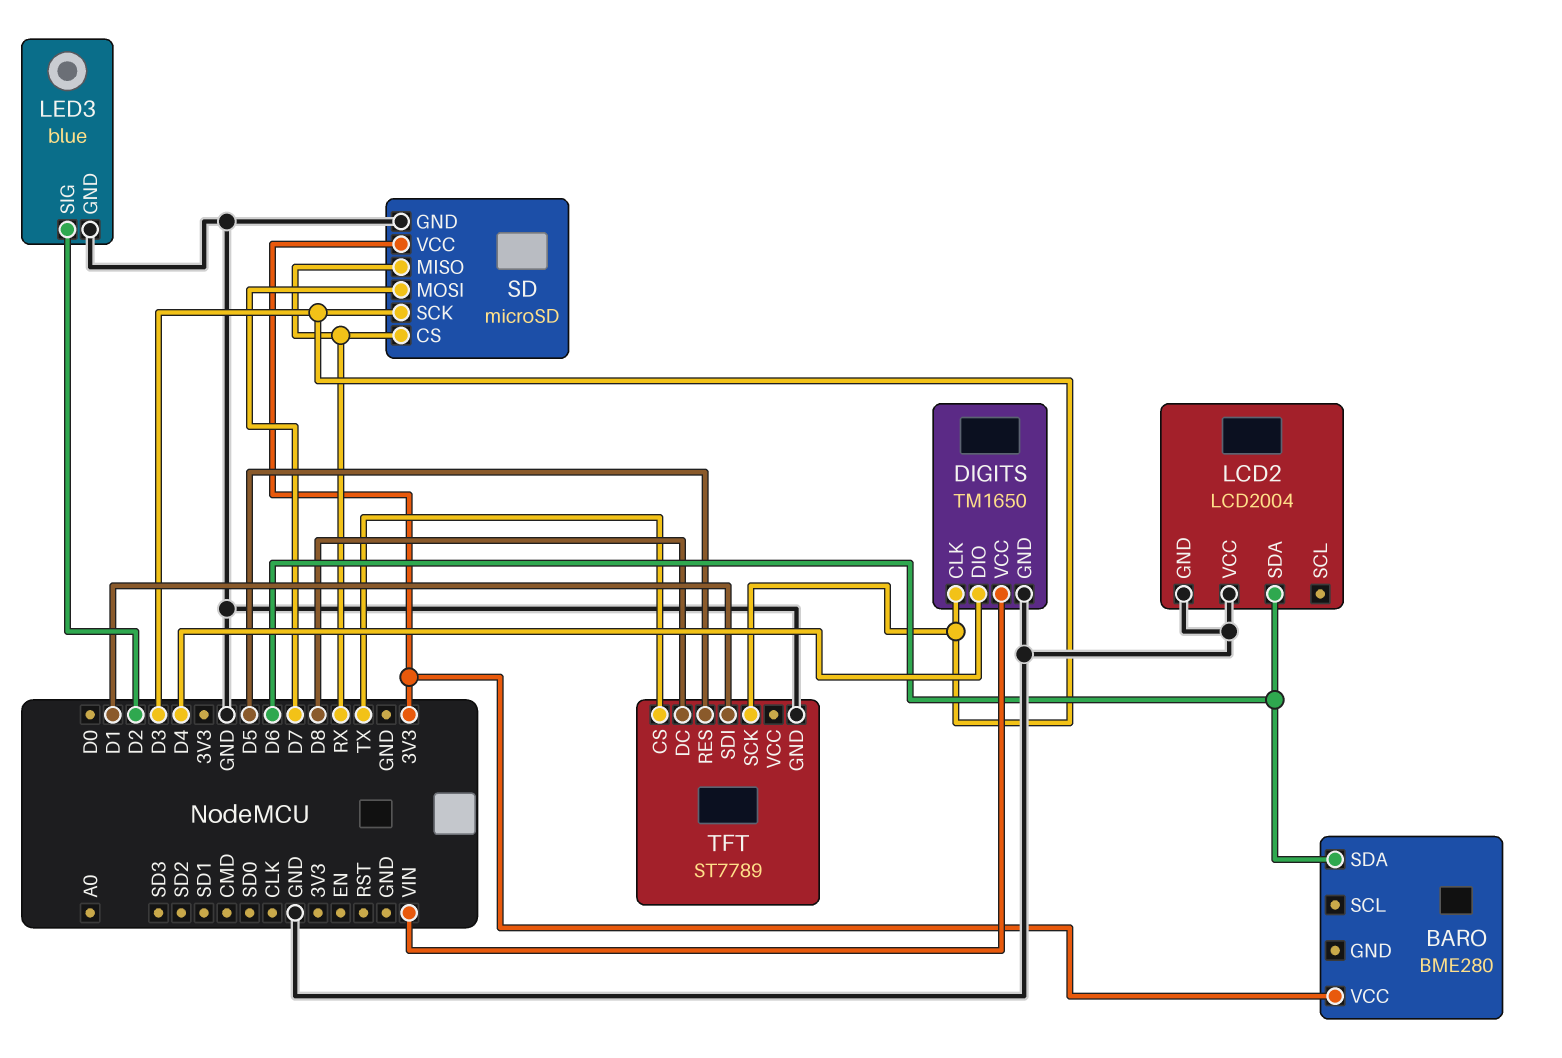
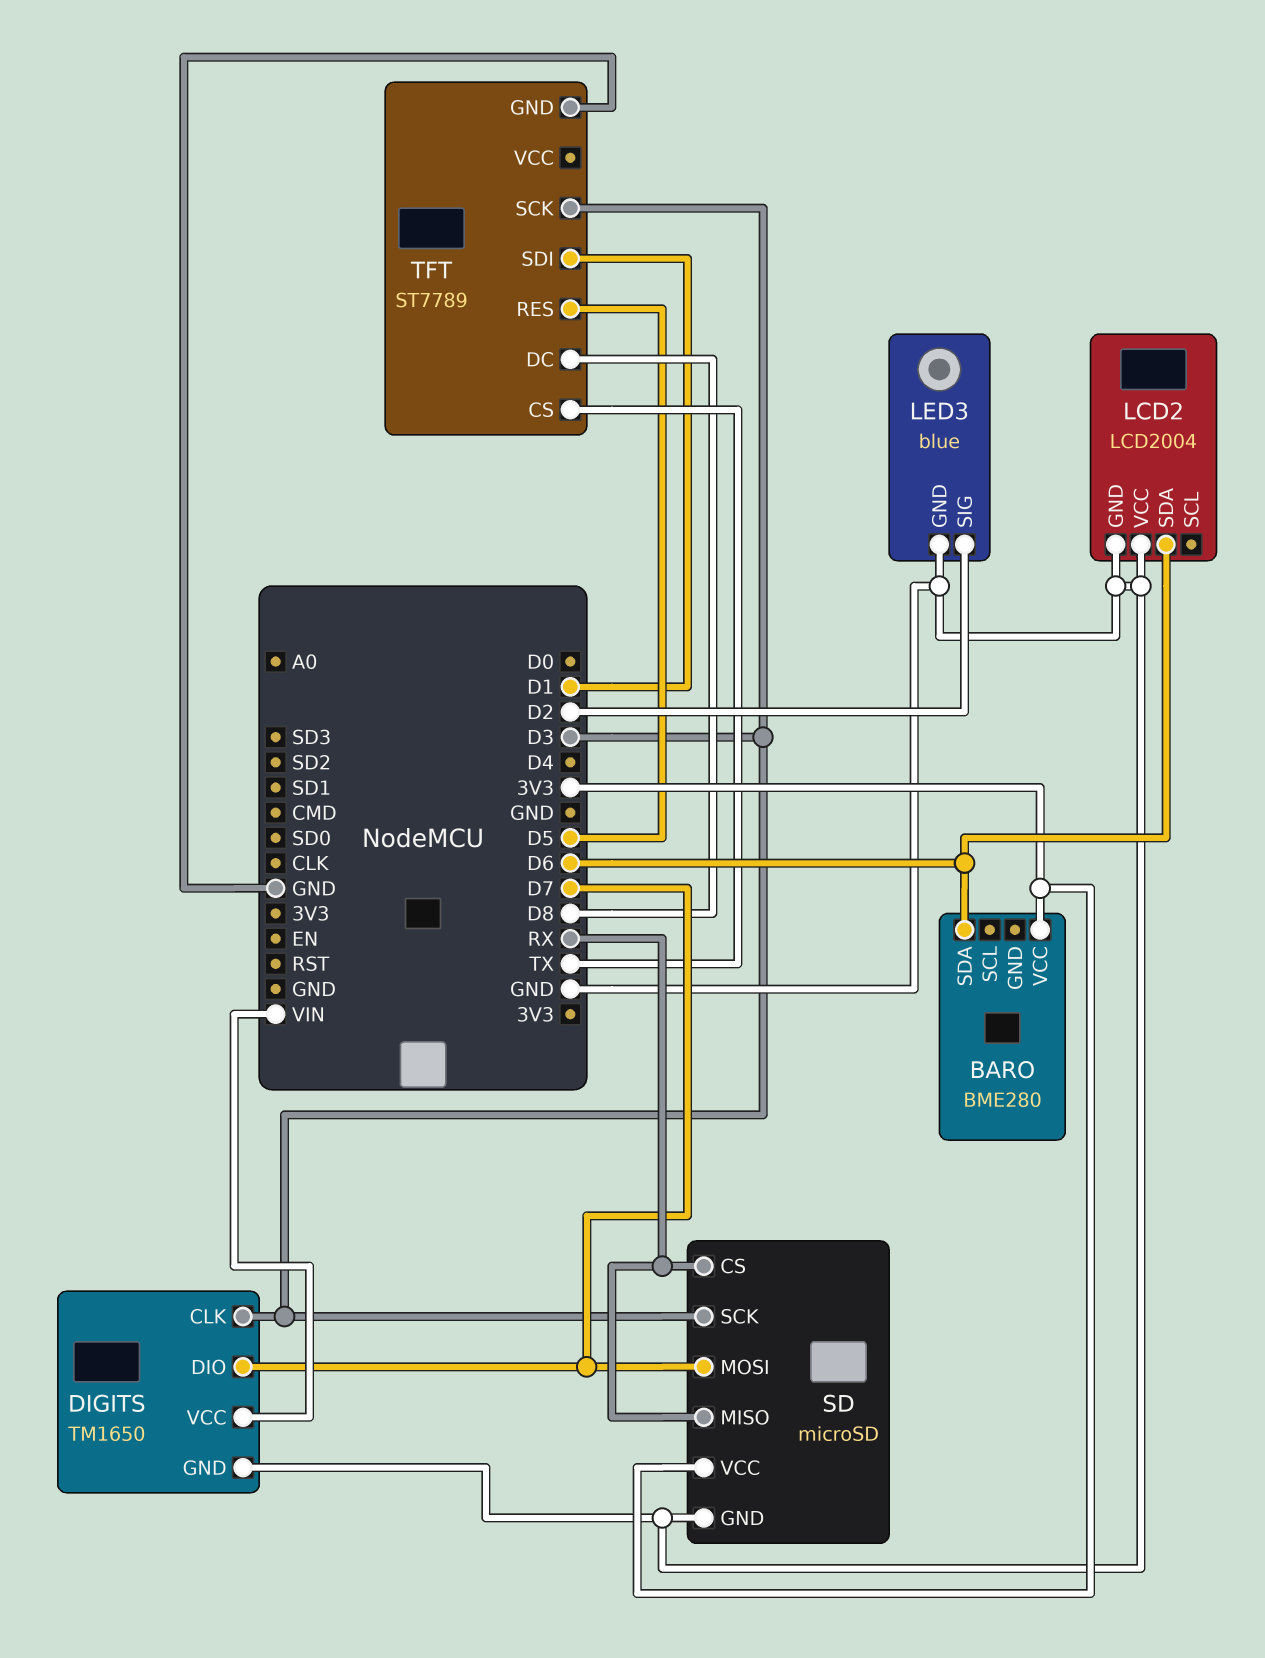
DIGITS pin DIO: D4 -> D7

